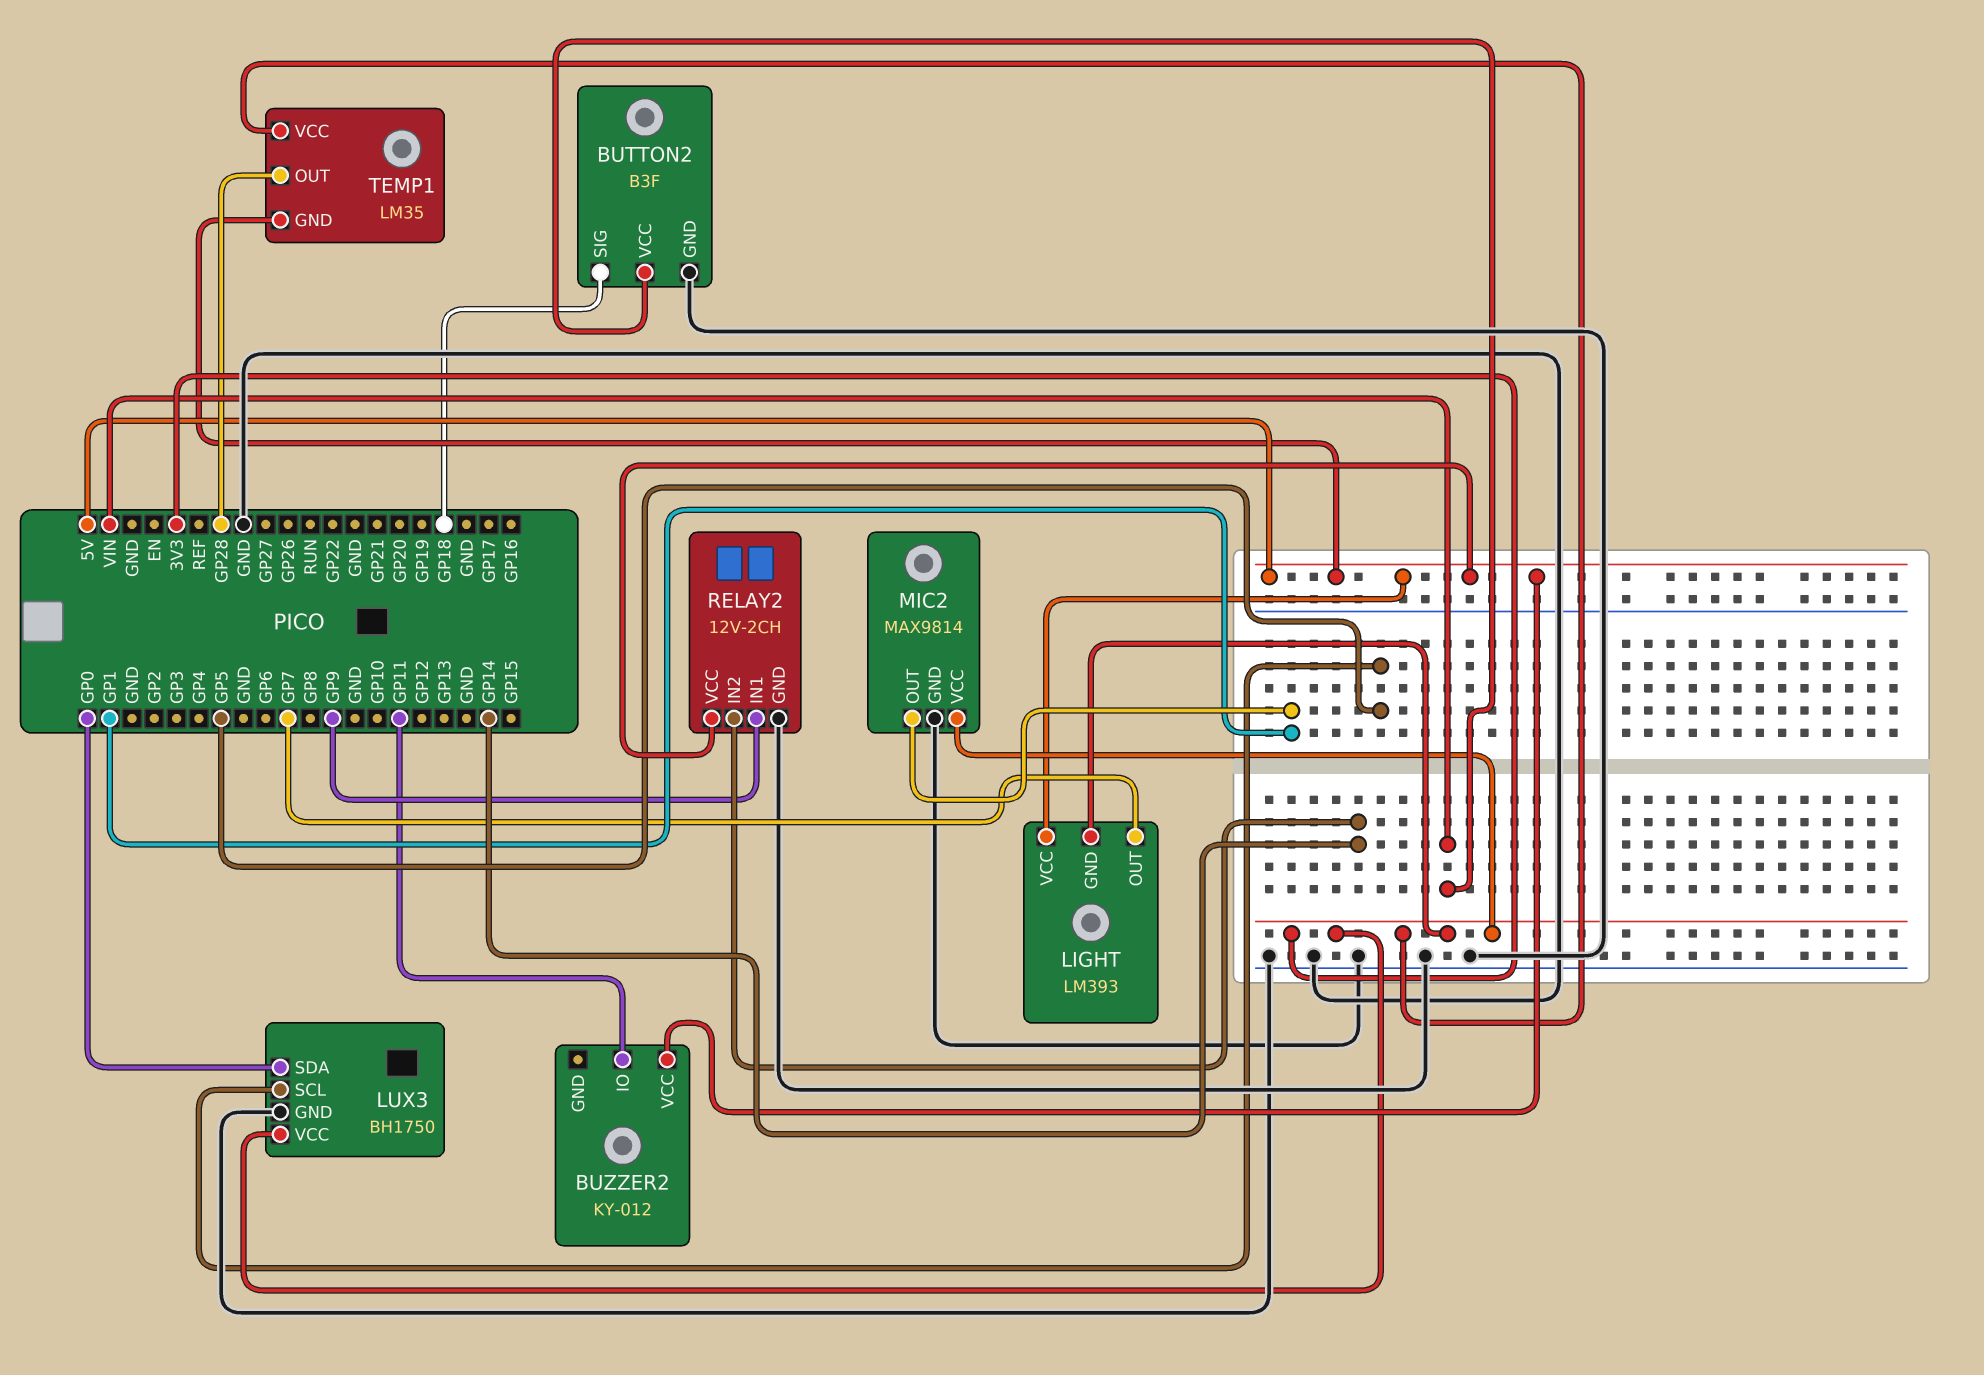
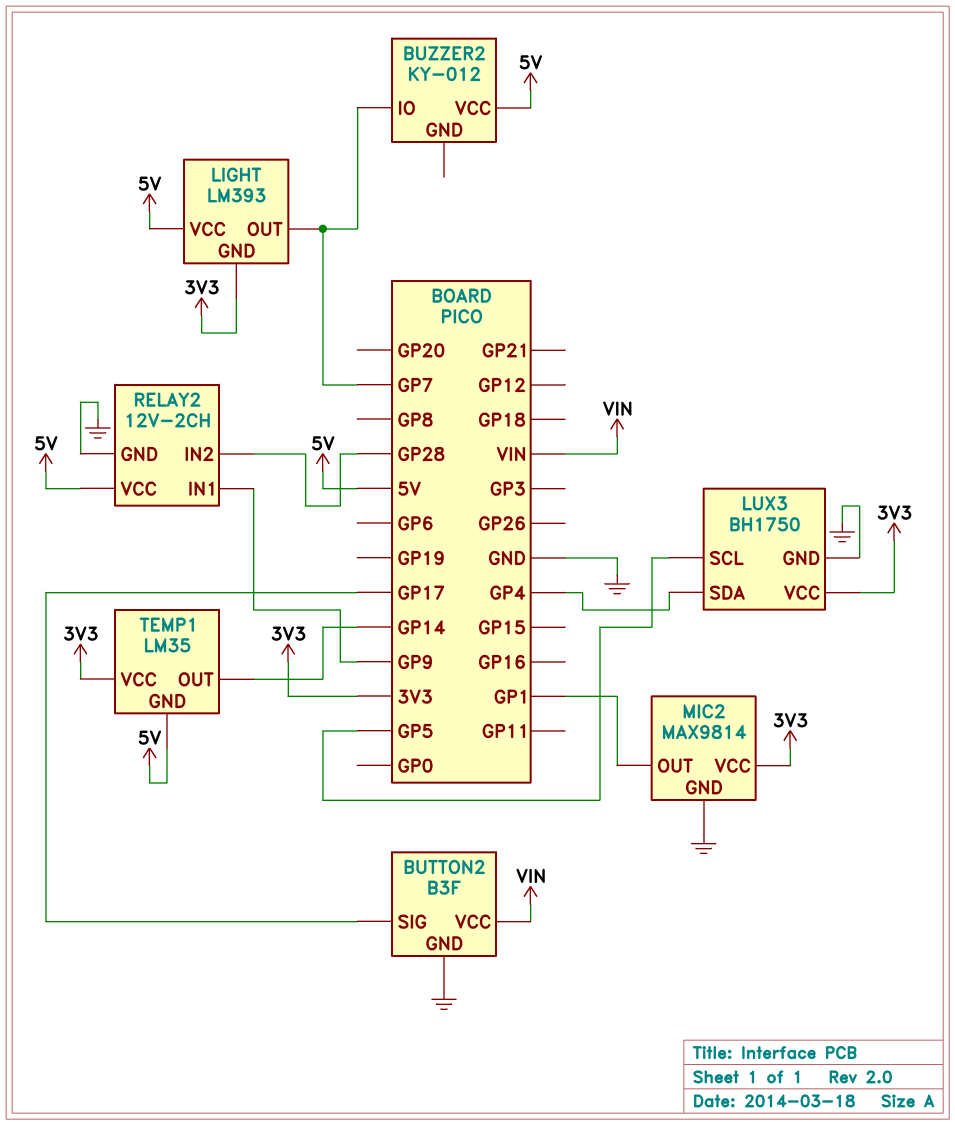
BUTTON2 pin SIG: GP18 -> GP17
BUZZER2 pin IO: GP11 -> GP7
LUX3 pin SDA: GP0 -> GP4
RELAY2 pin IN2: GP14 -> GP28
TEMP1 pin OUT: GP28 -> GP14

